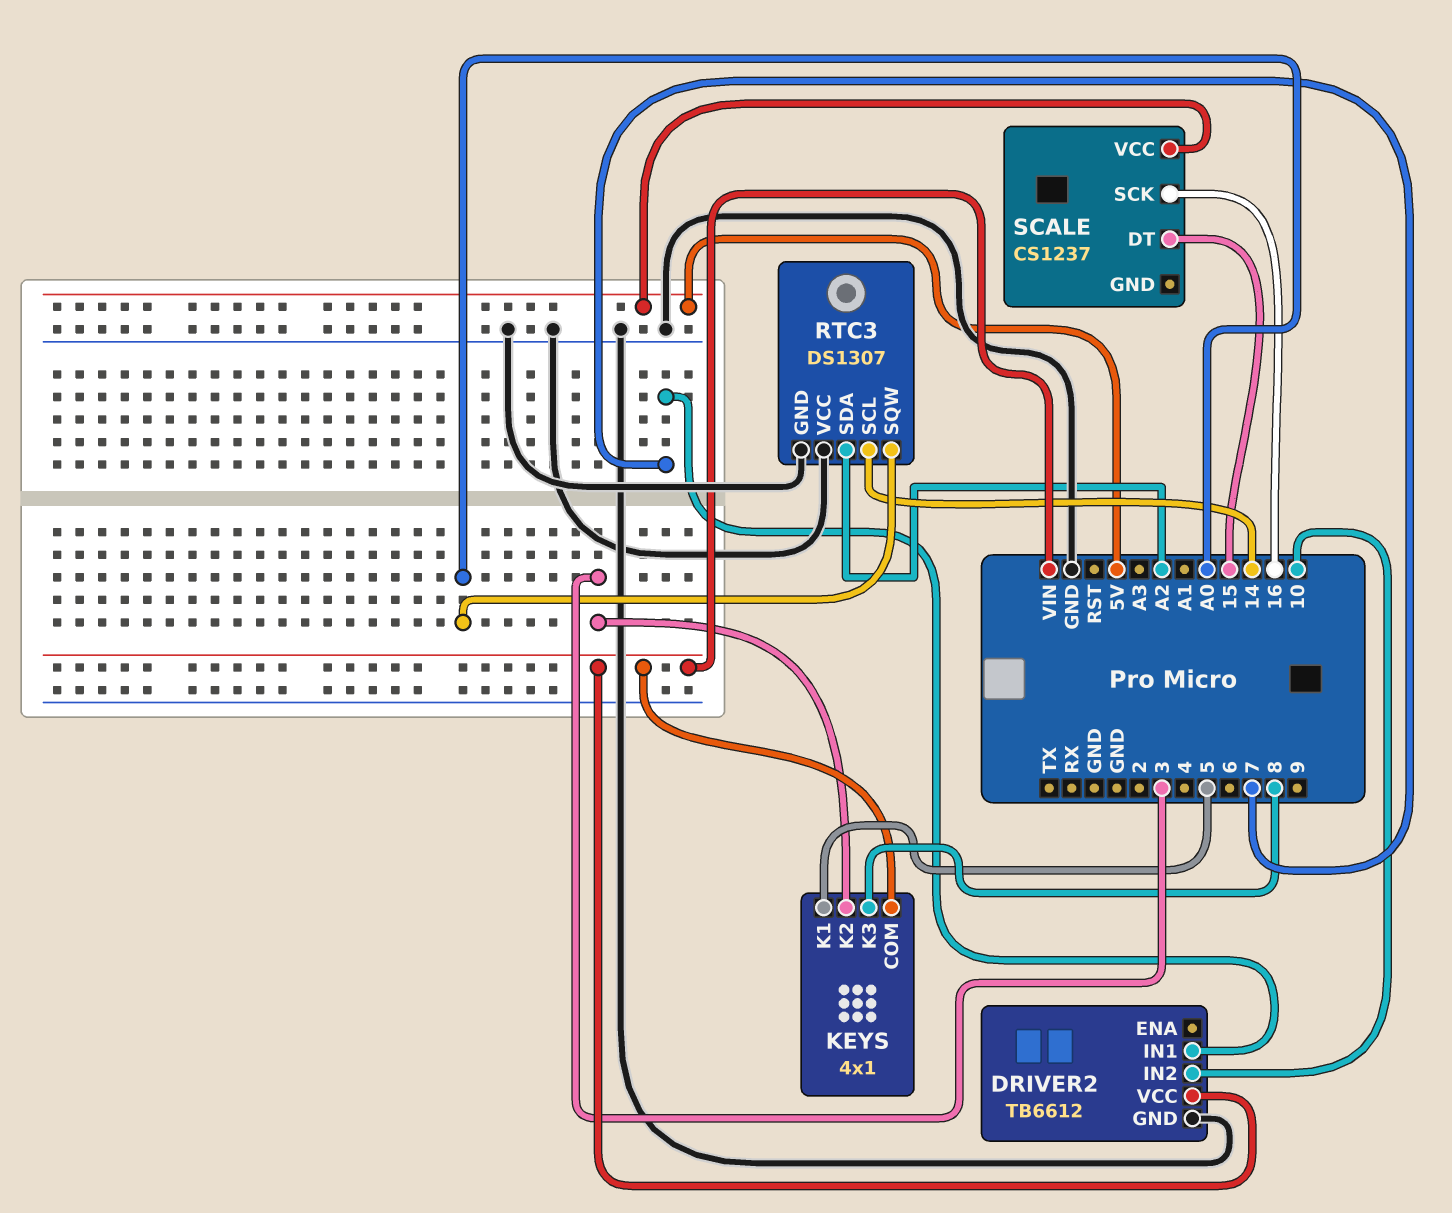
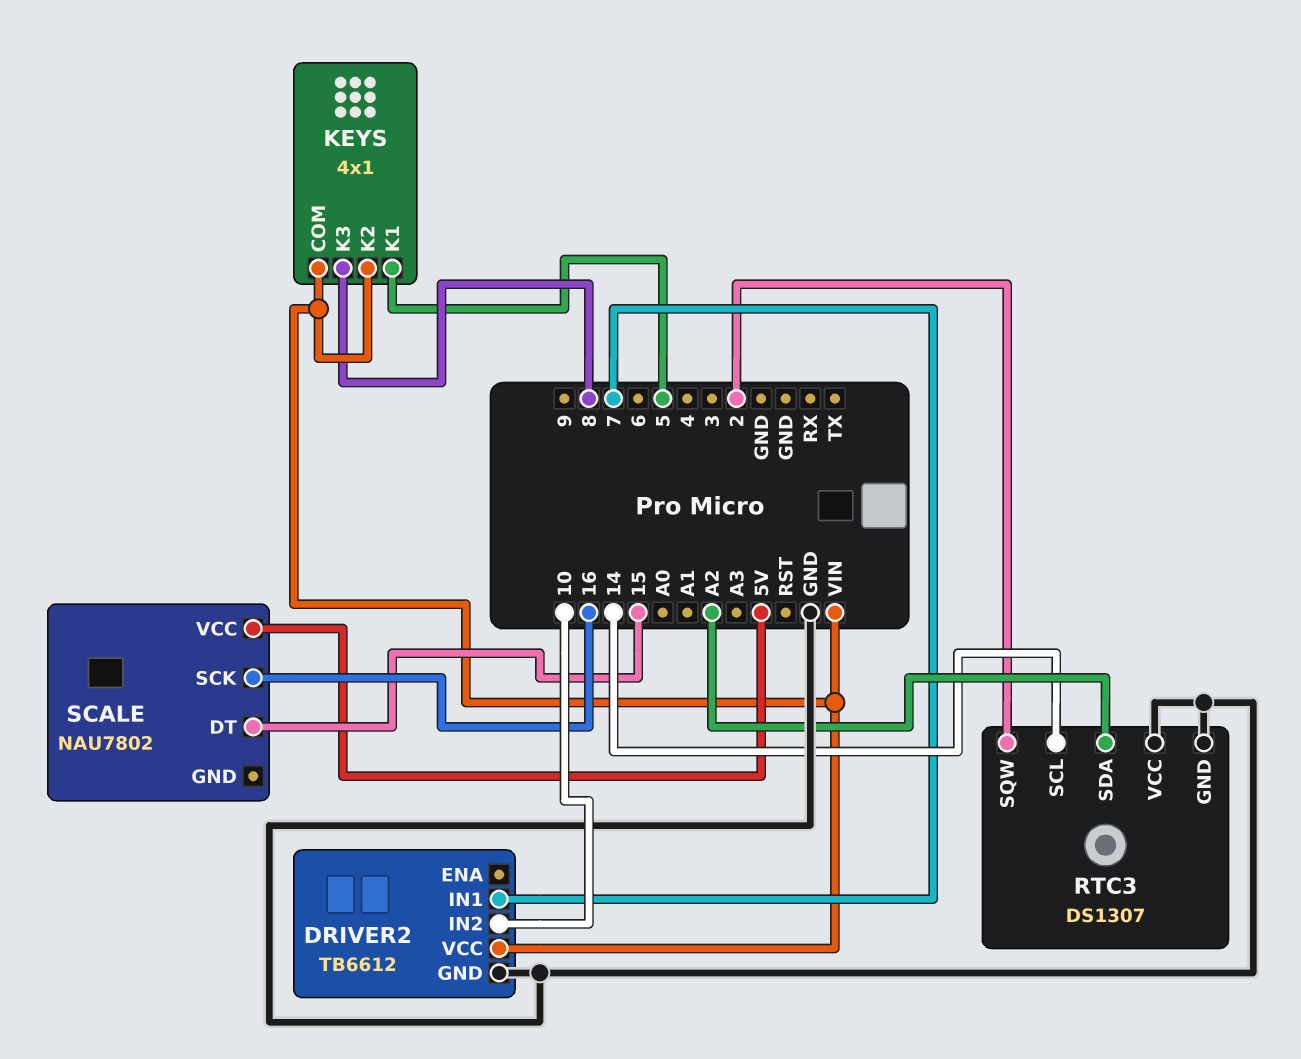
KEYS pin K2: 3 -> VIN
RTC3 pin SQW: A0 -> 2
SCALE: CS1237 -> NAU7802

